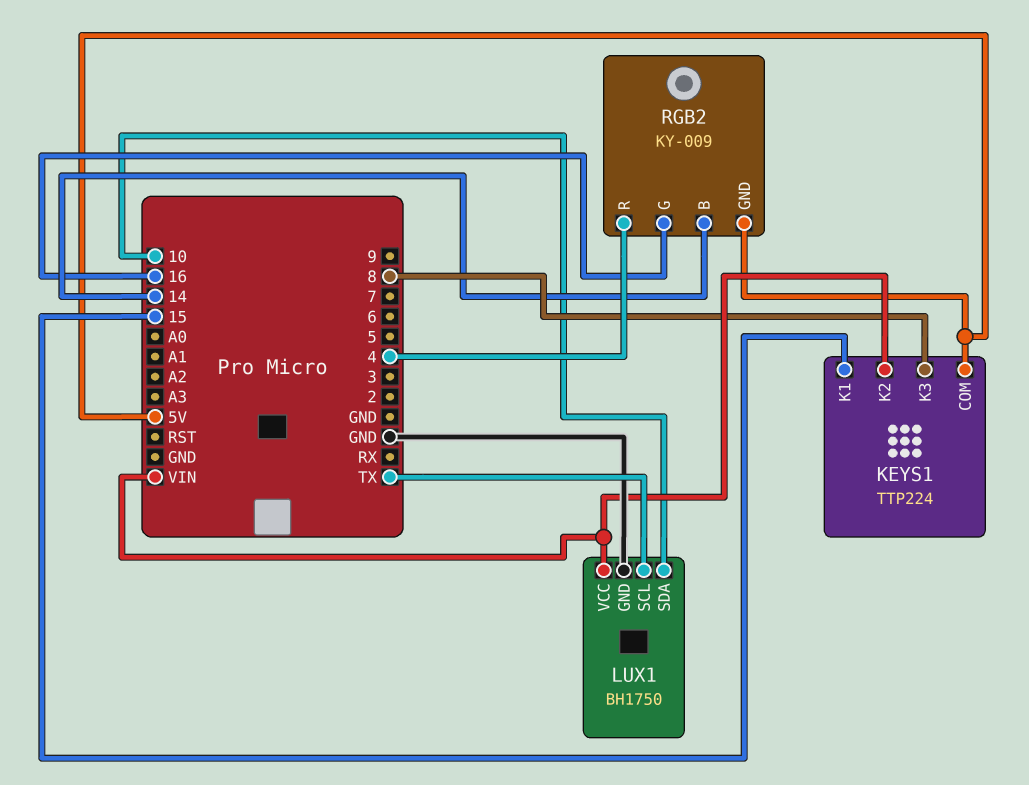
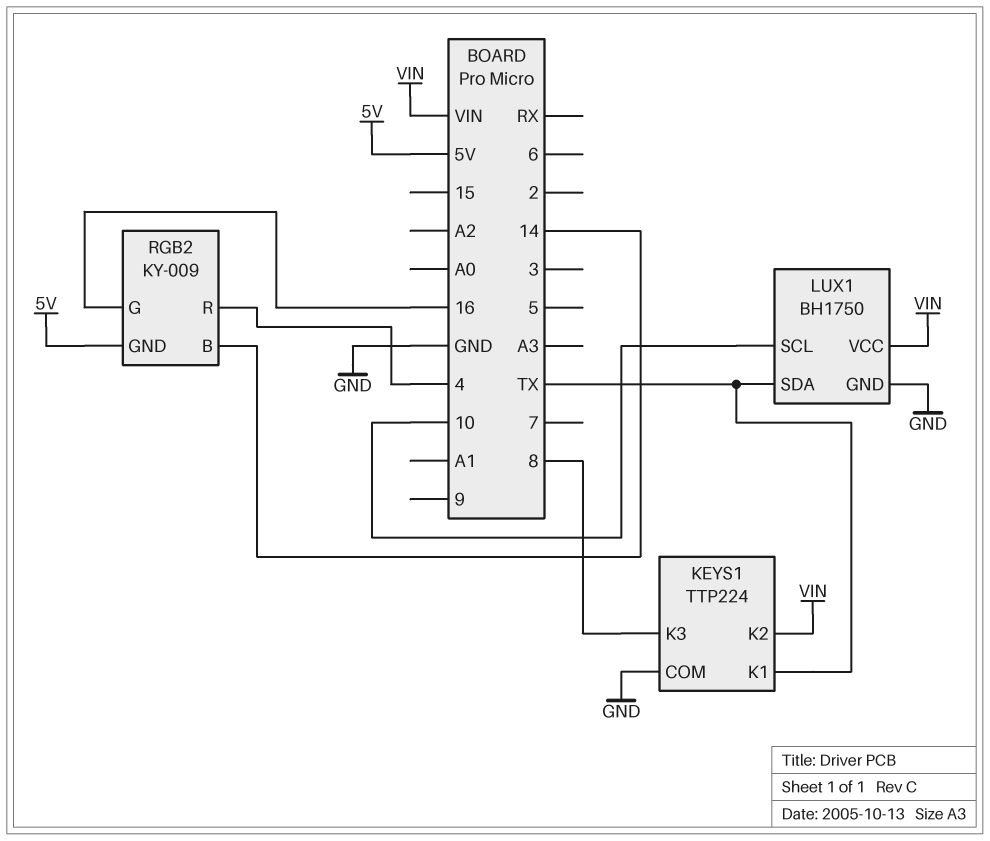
KEYS1 pin COM: 5V -> GND
KEYS1 pin K1: 15 -> TX
LUX1 pin SCL: TX -> 10
LUX1 pin SDA: 10 -> TX

